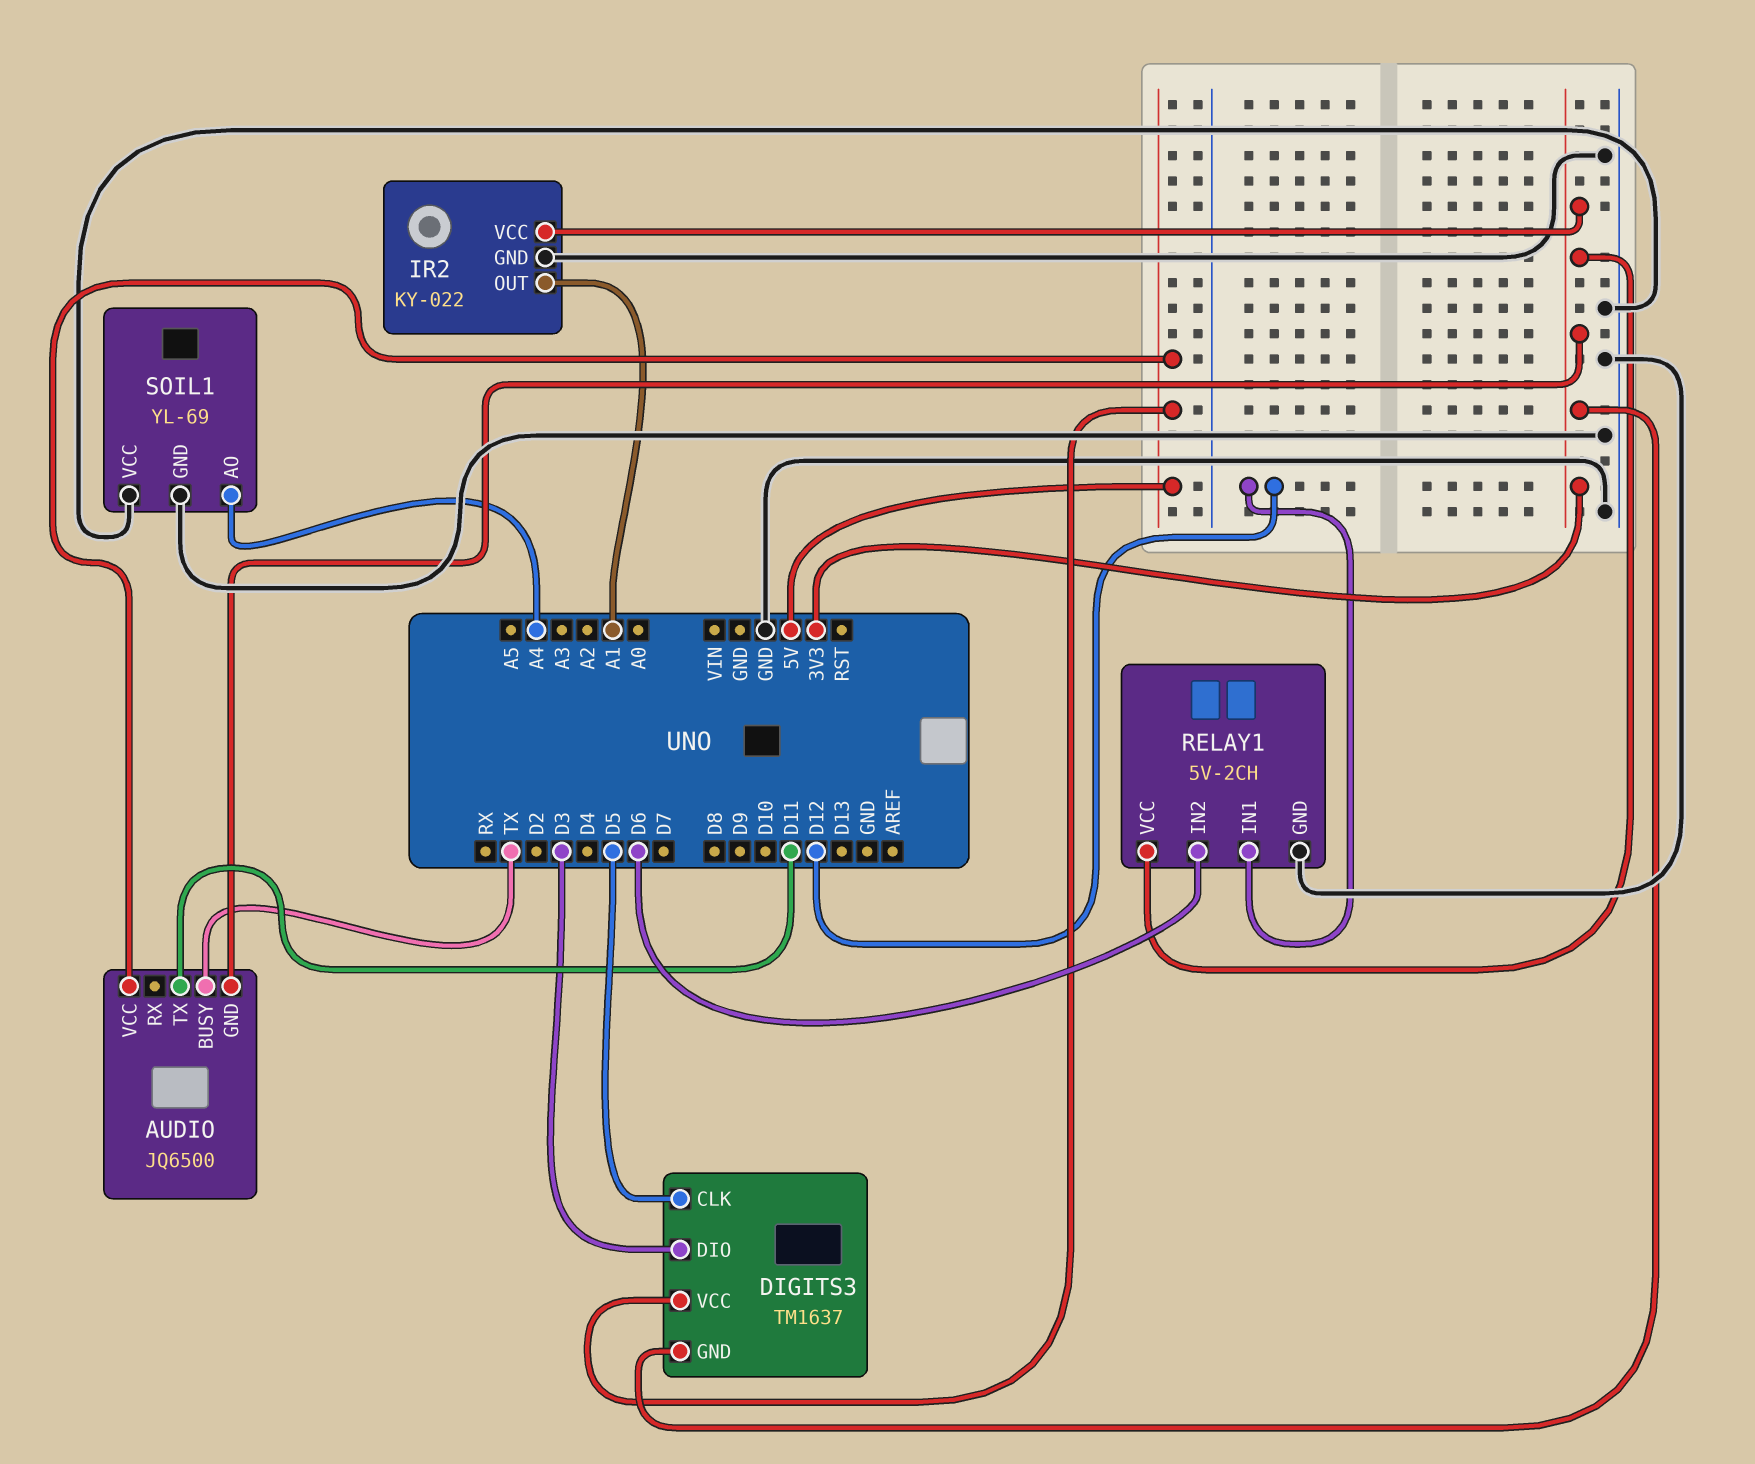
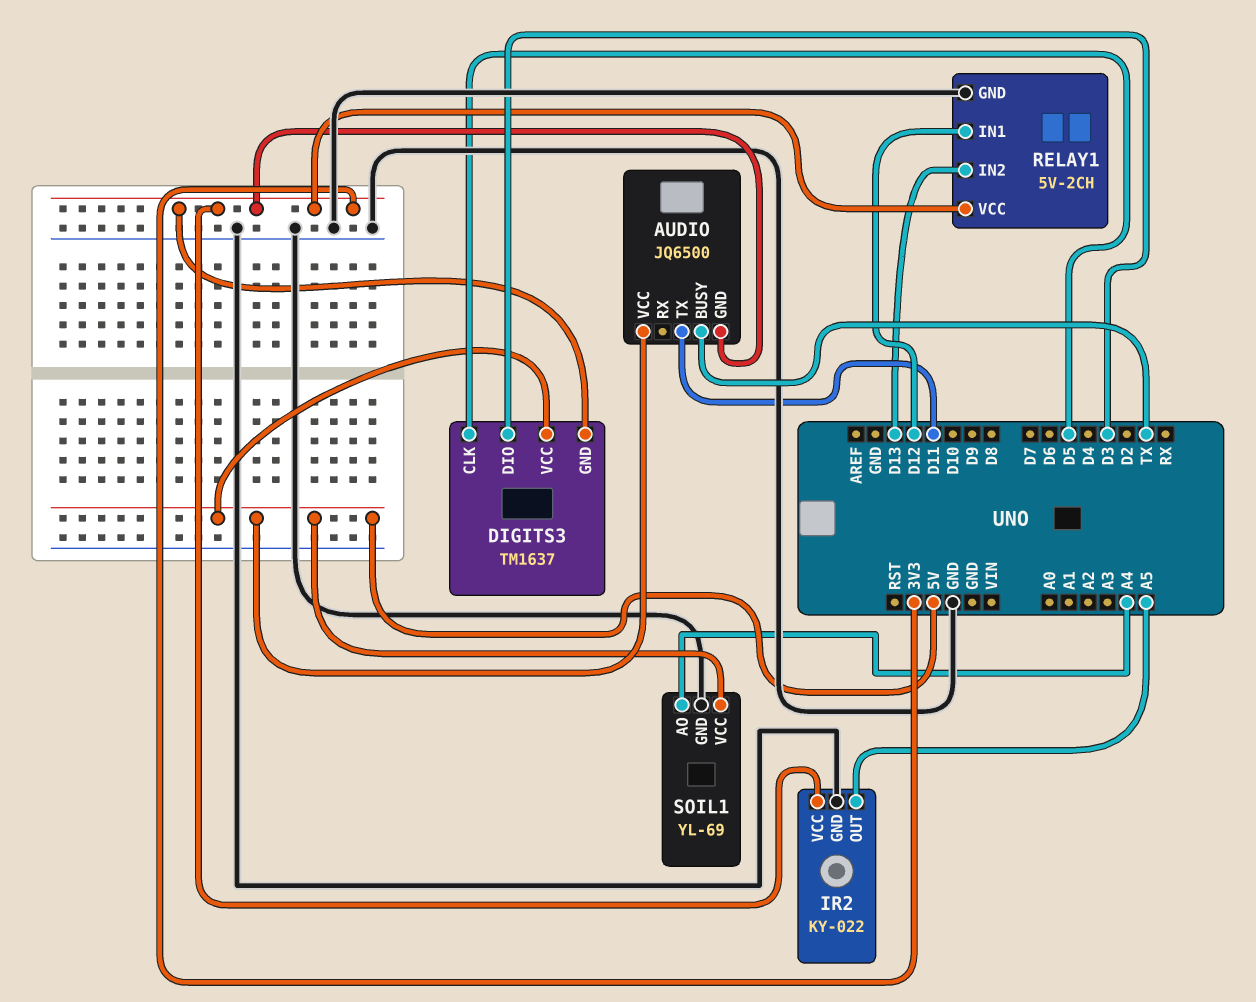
IR2 pin OUT: A1 -> A5
RELAY1 pin IN2: D6 -> D13
SOIL1 pin VCC: GND -> 5V

